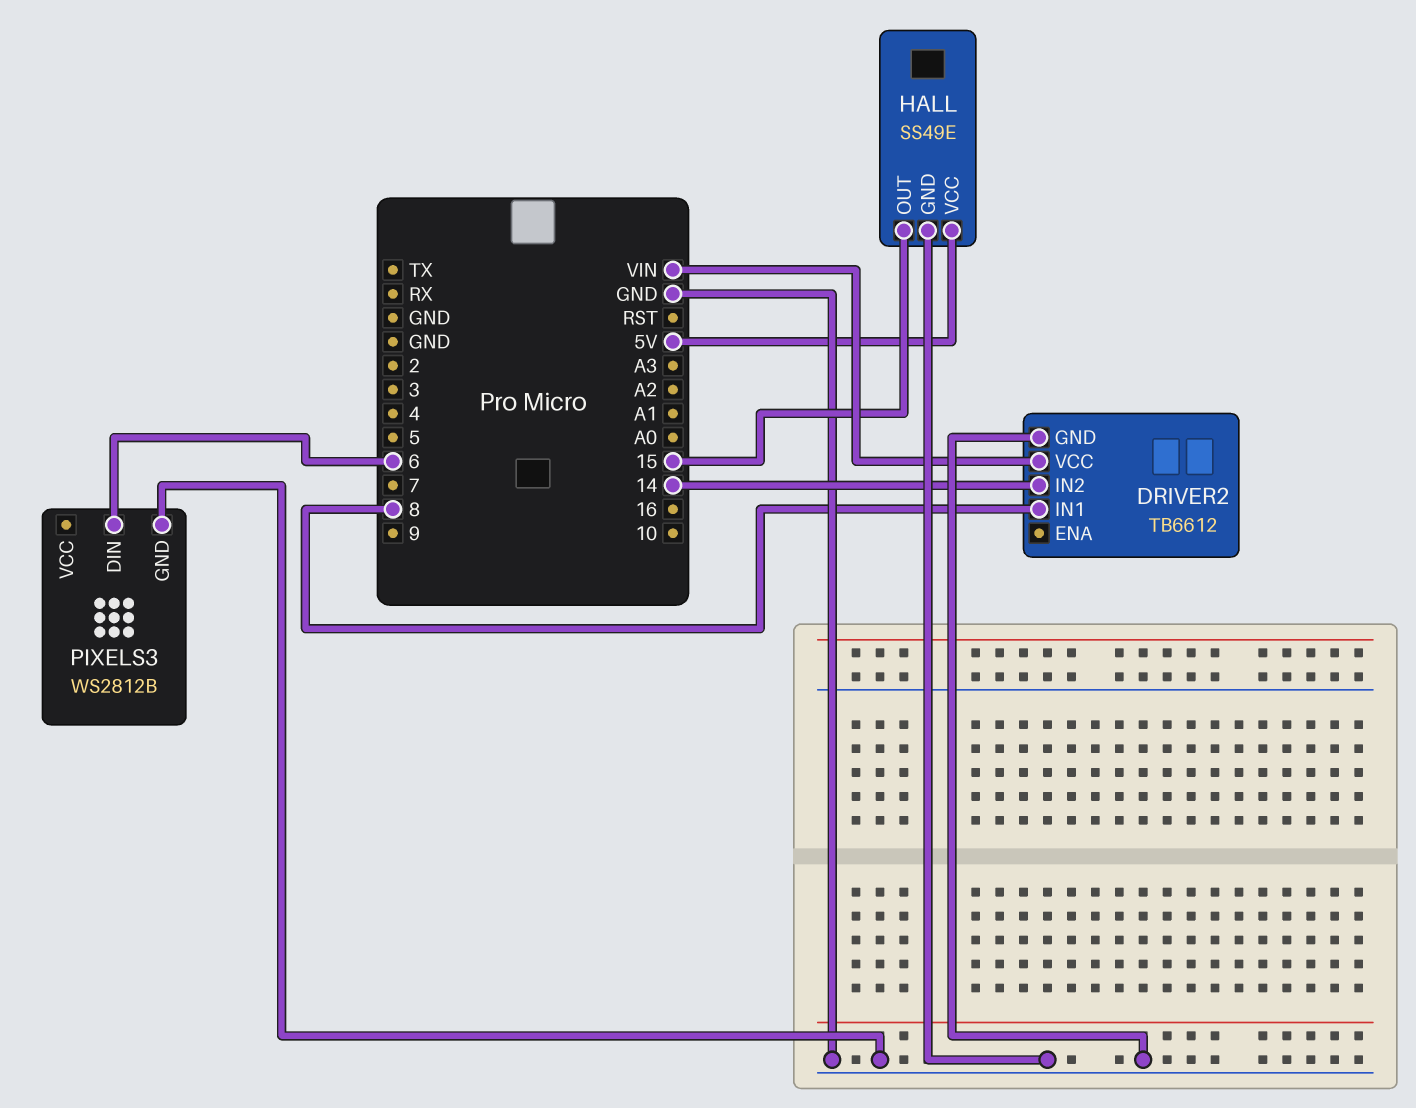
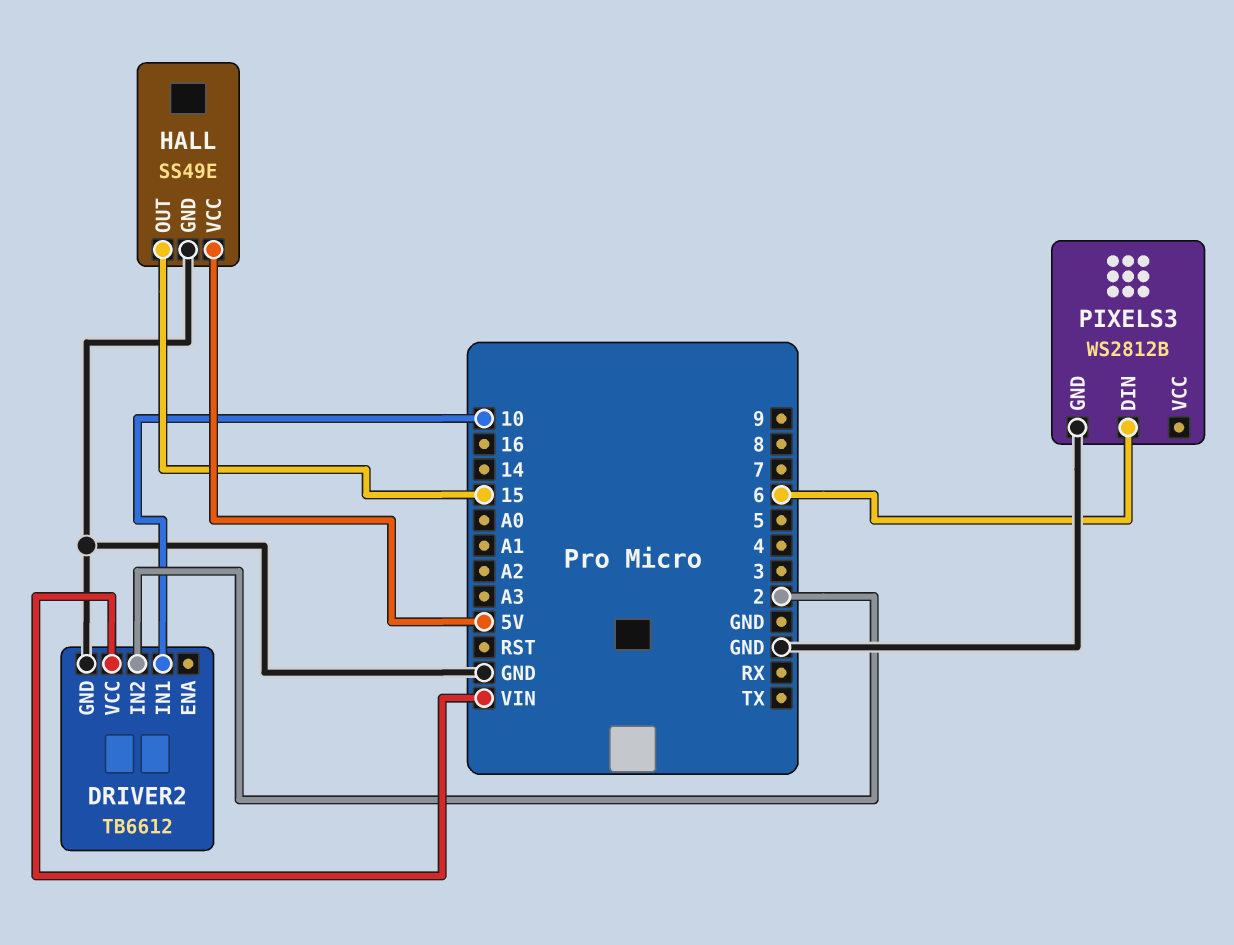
DRIVER2 pin IN1: 8 -> 10
DRIVER2 pin IN2: 14 -> 2

